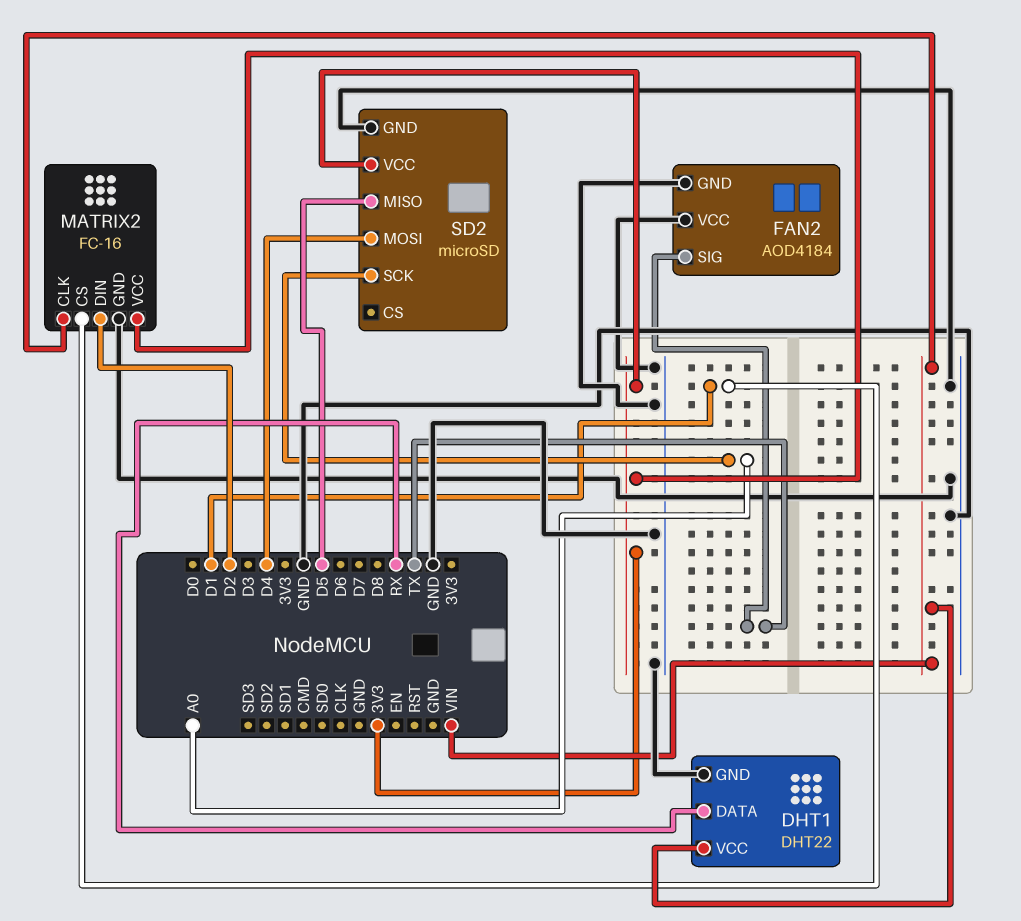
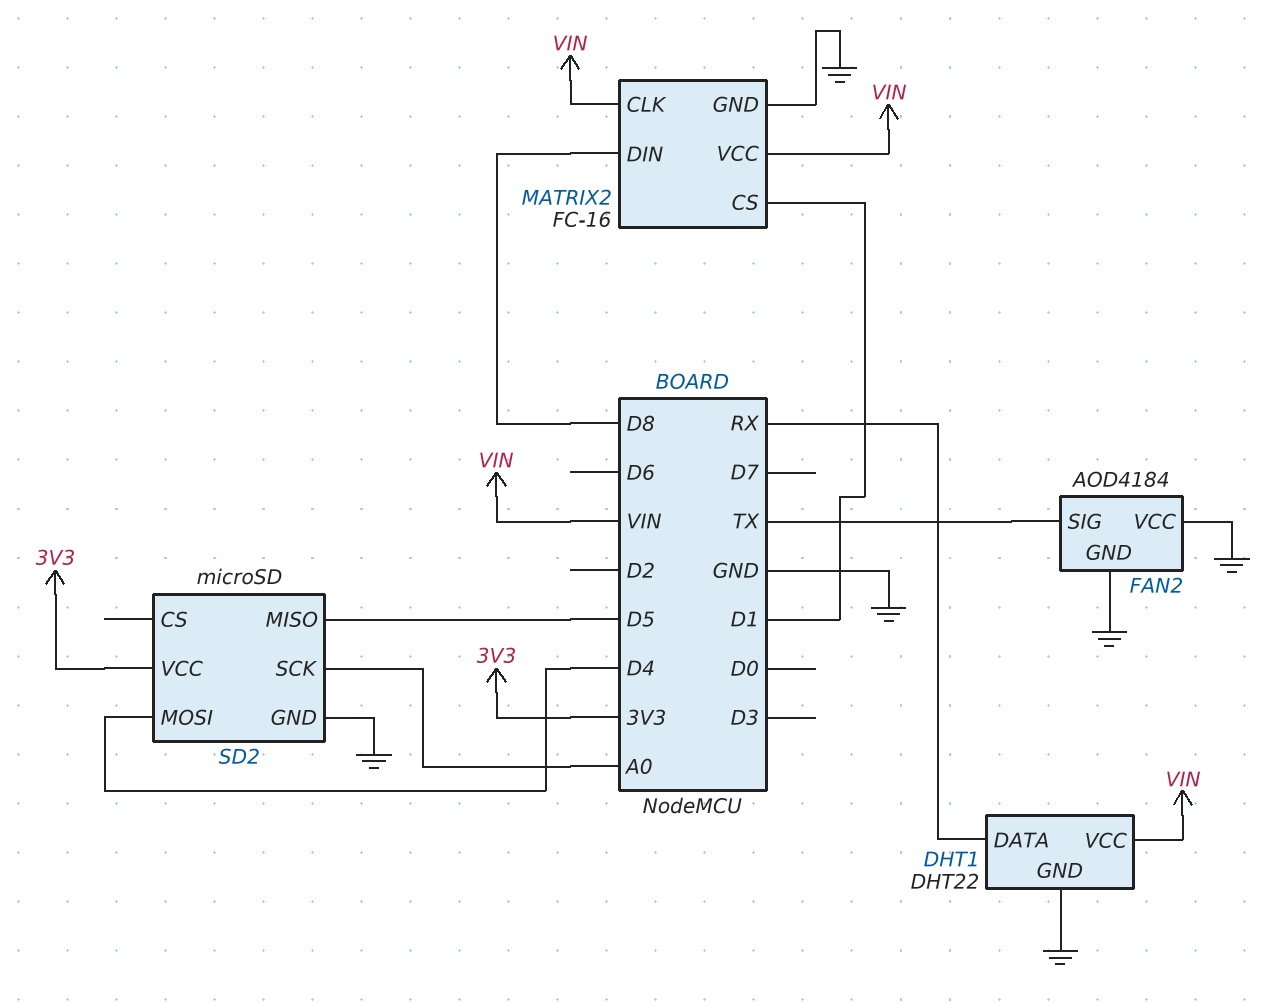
MATRIX2 pin DIN: D2 -> D8
MATRIX2 pin VCC: 3V3 -> VIN

